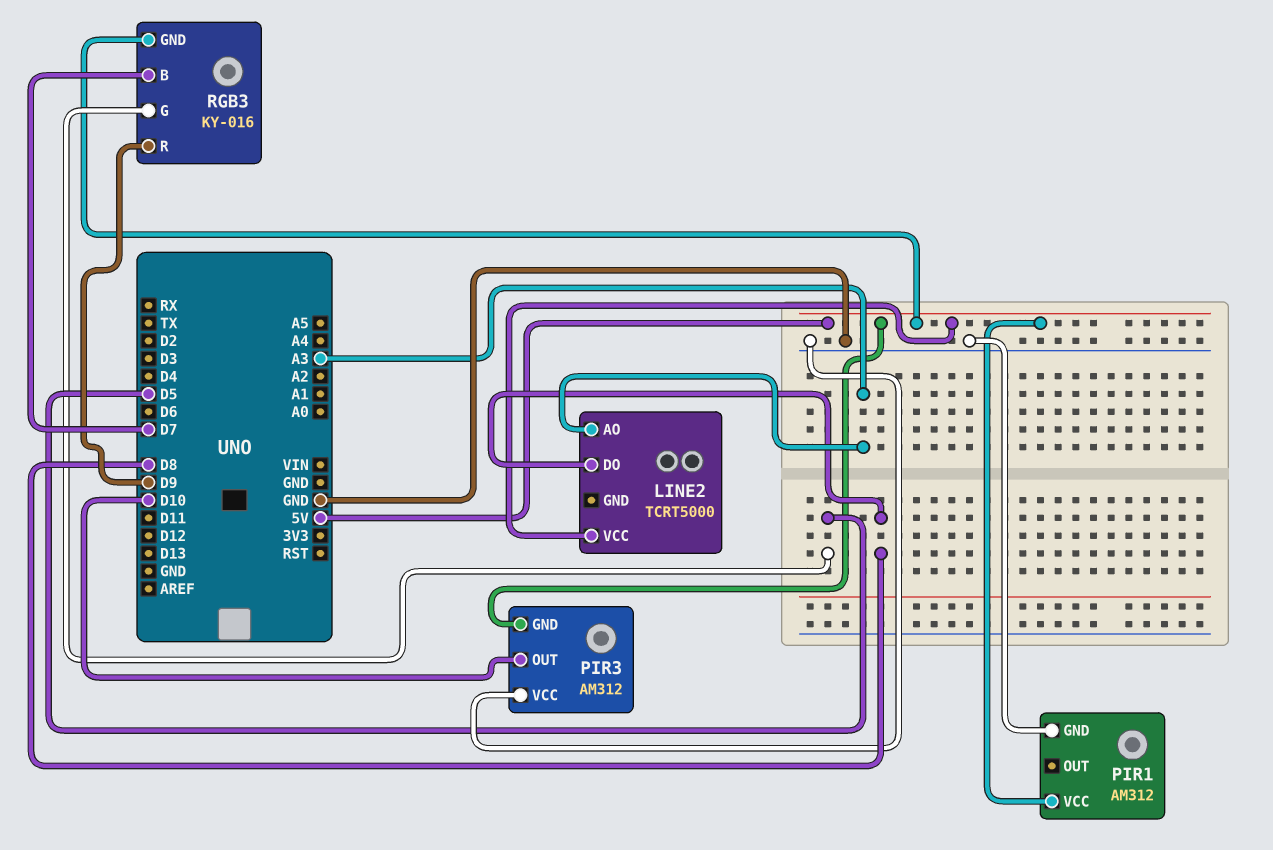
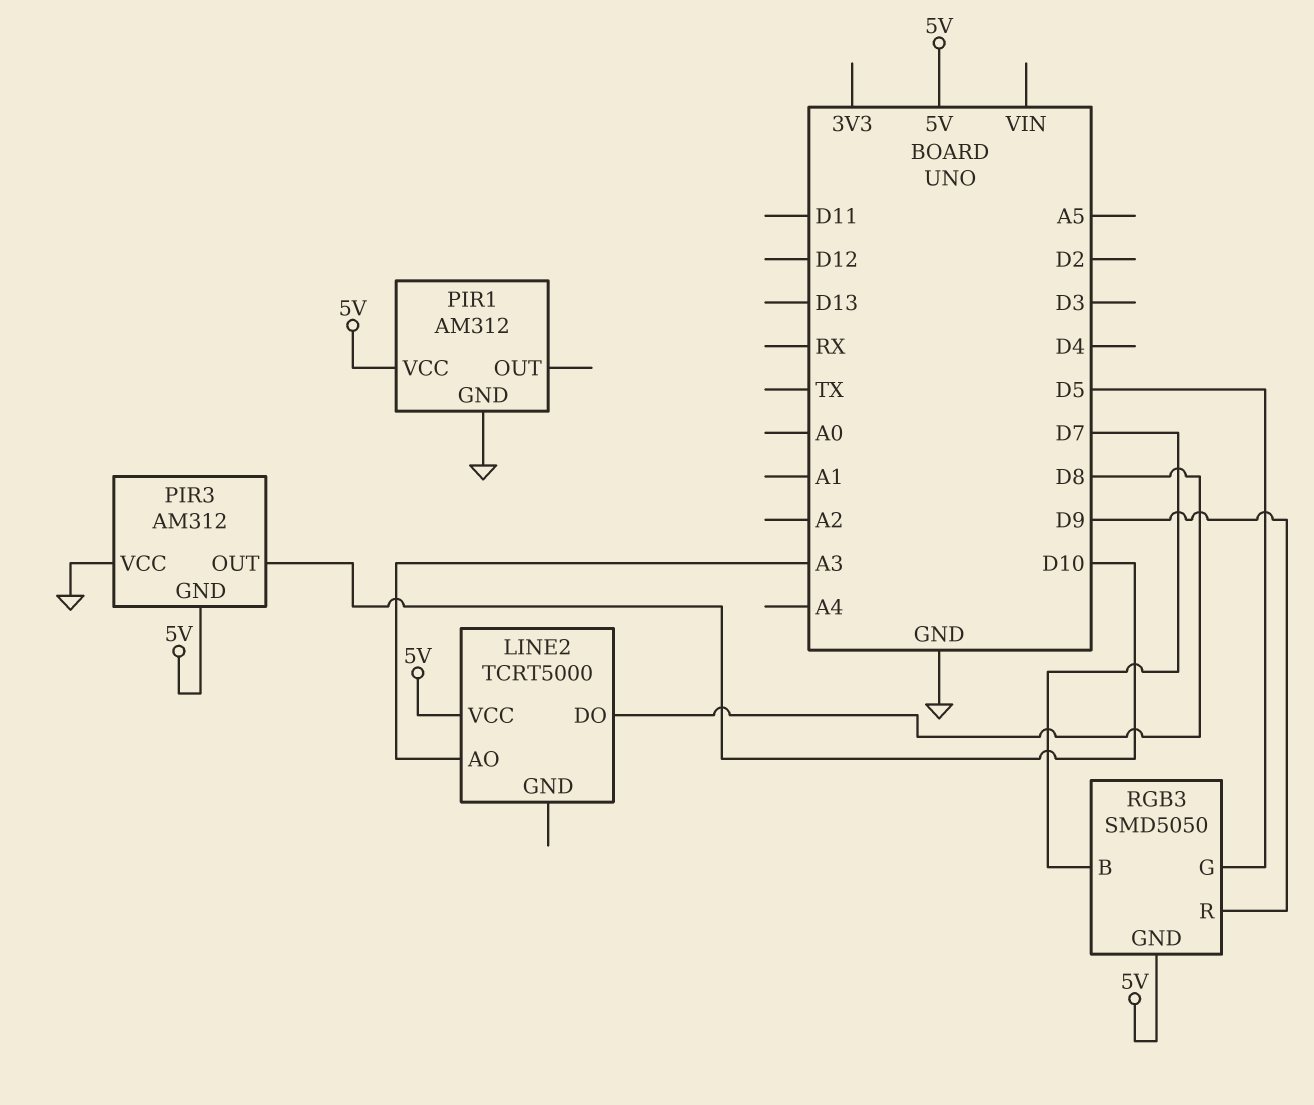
RGB3: KY-016 -> SMD5050

